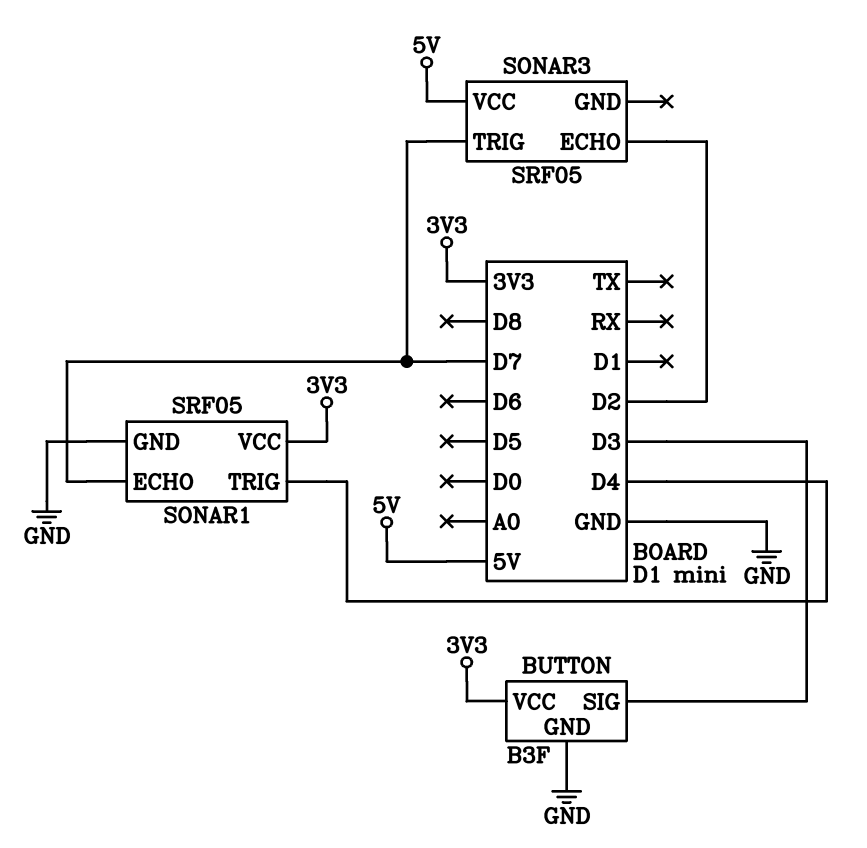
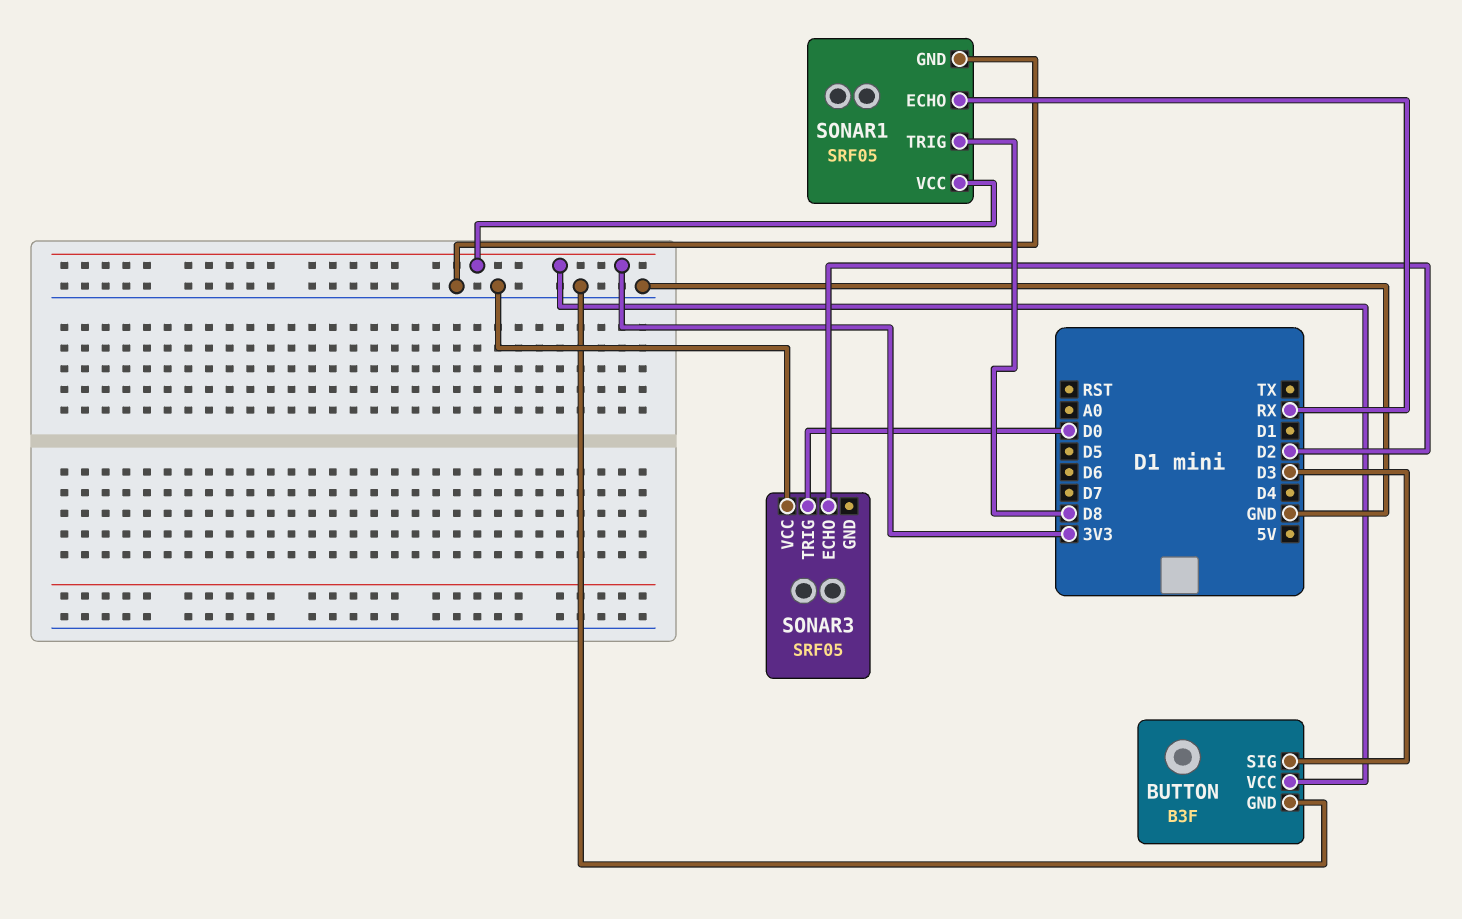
SONAR1 pin ECHO: D7 -> RX
SONAR1 pin TRIG: D4 -> D8
SONAR3 pin TRIG: D7 -> D0
SONAR3 pin VCC: 5V -> GND

